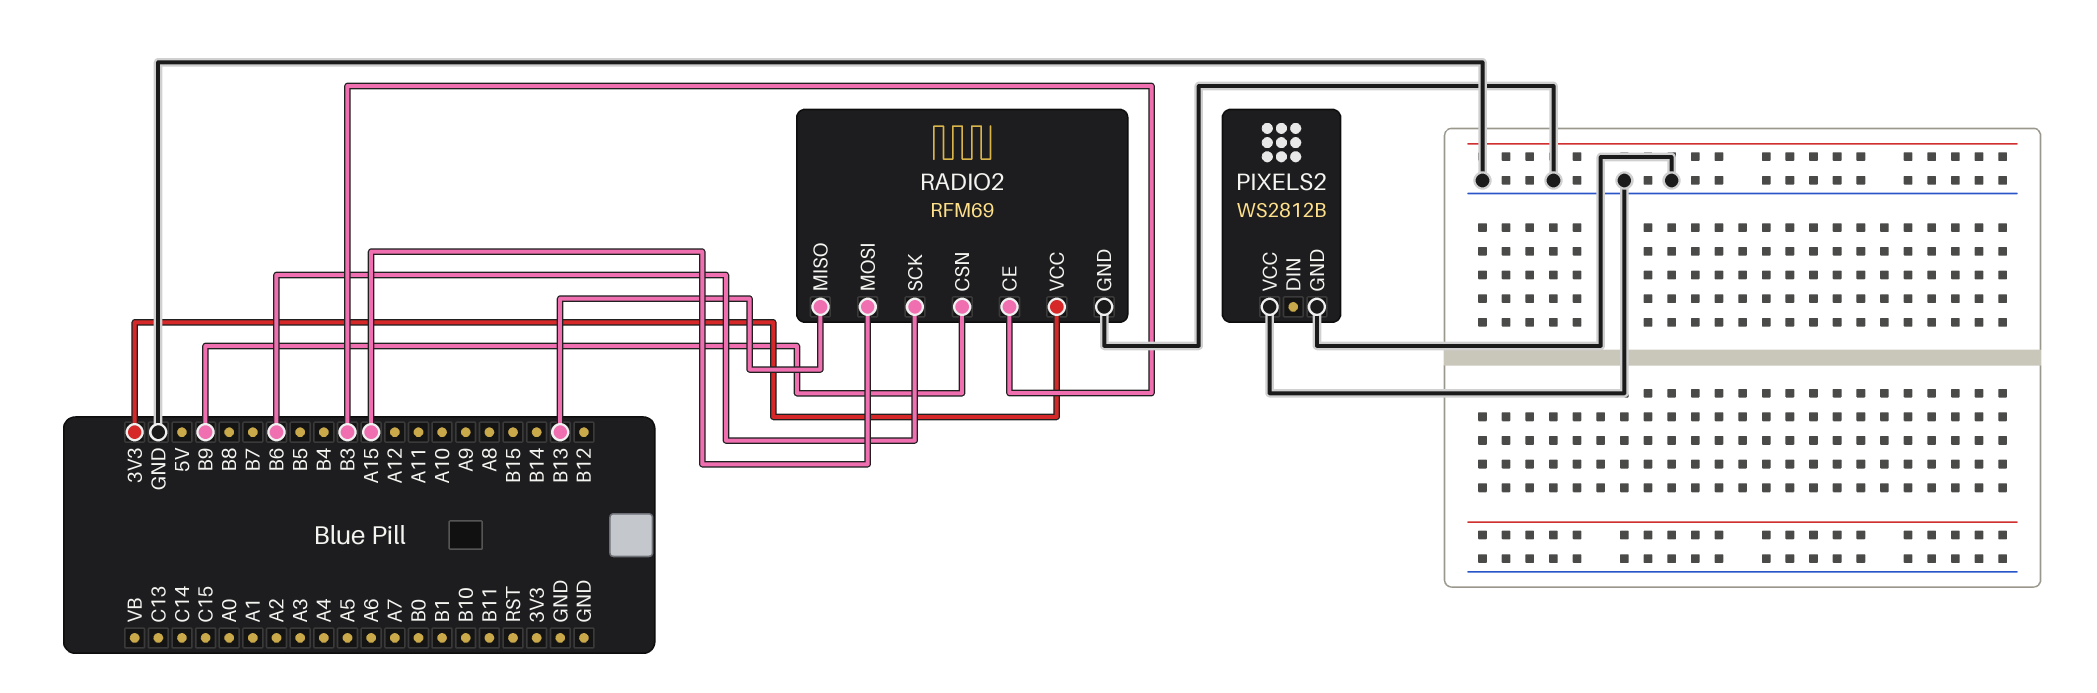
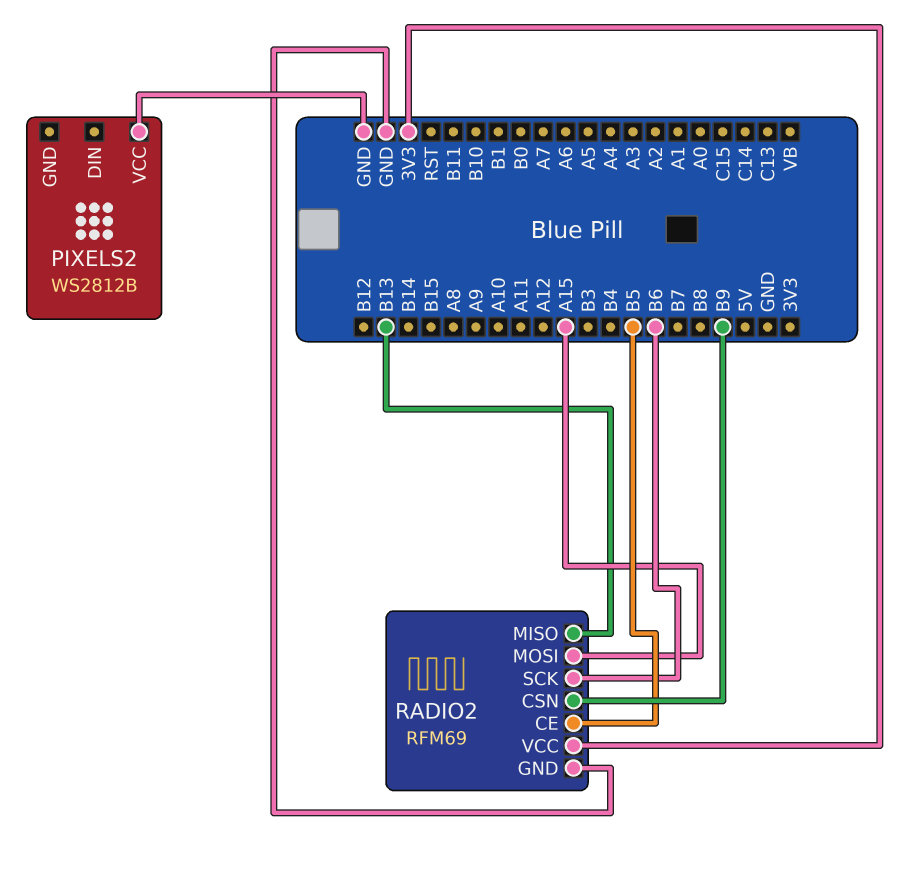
PIXELS2 pin GND: GND -> none
RADIO2 pin CE: B3 -> B5

